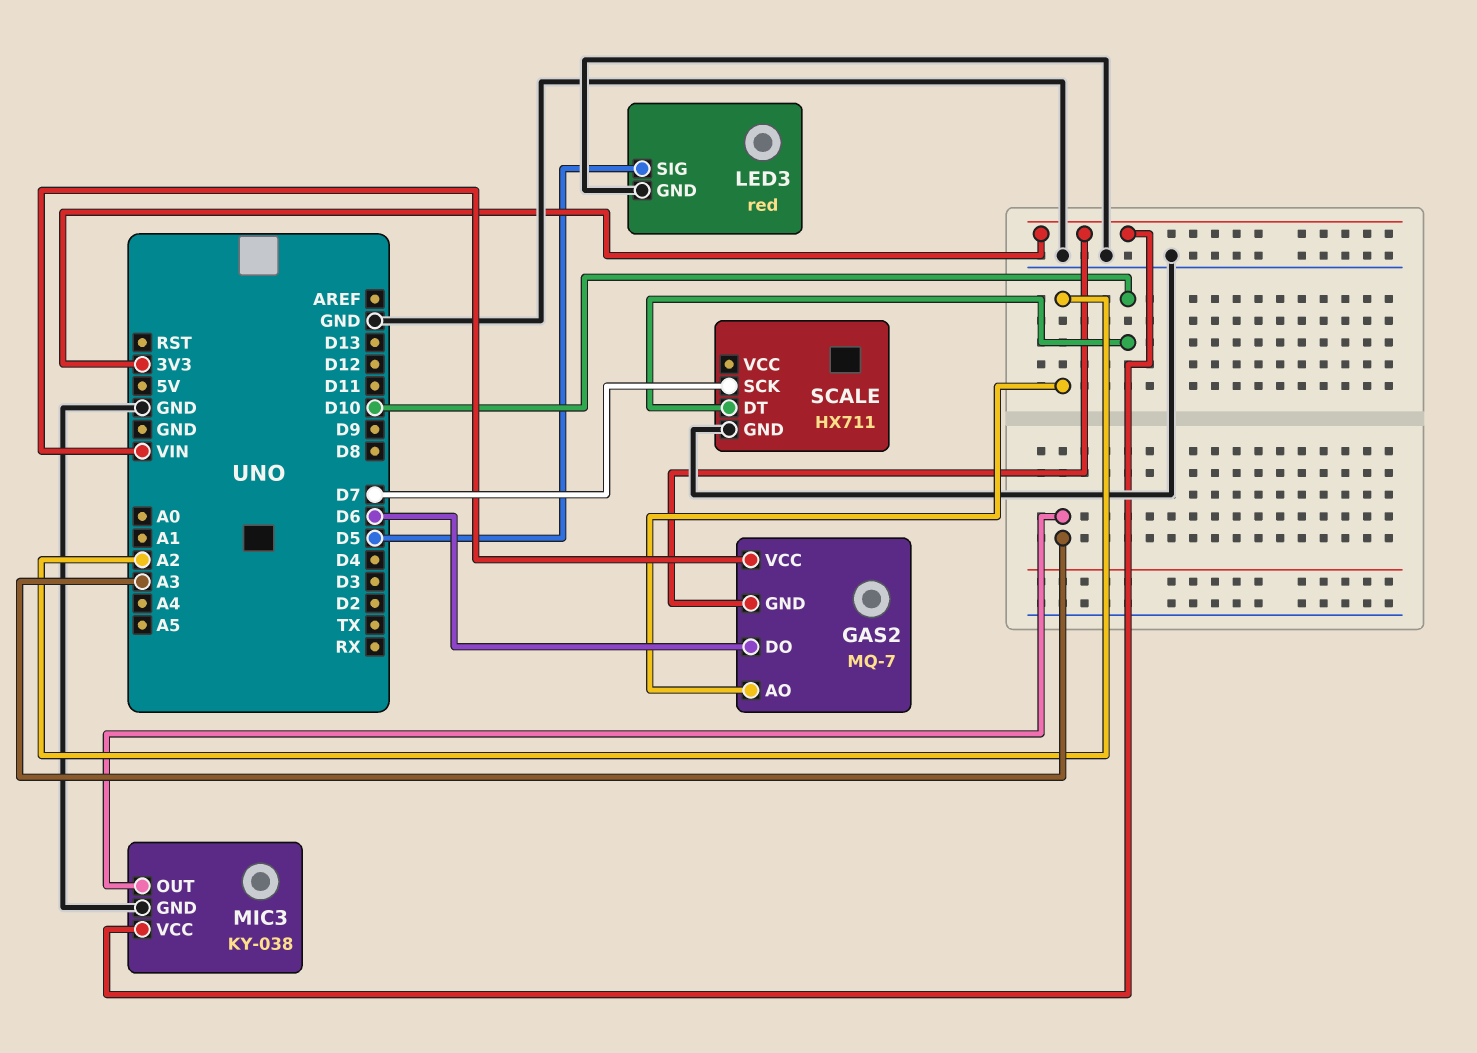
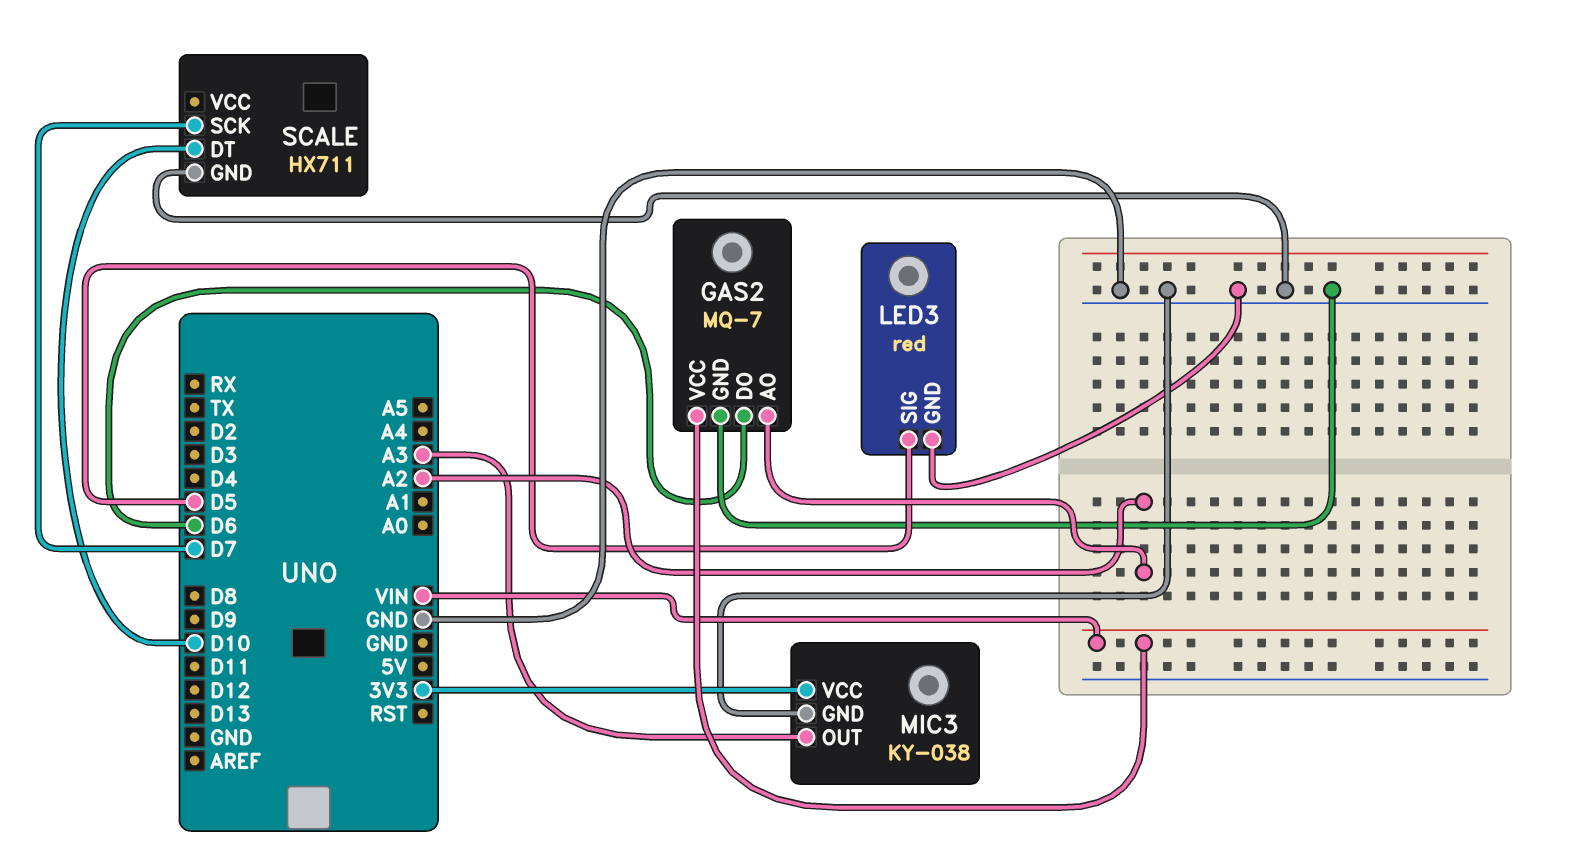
GAS2 pin GND: 3V3 -> GND

